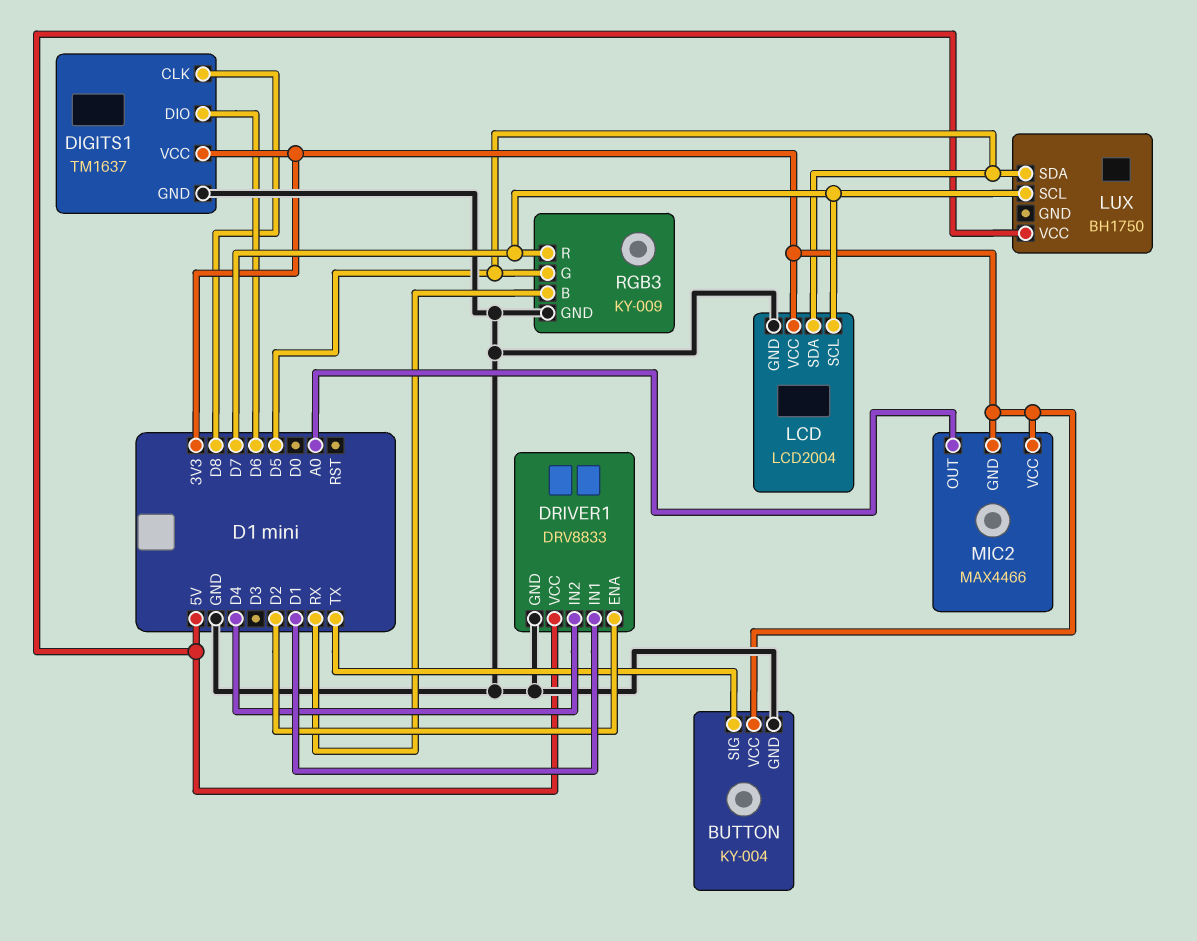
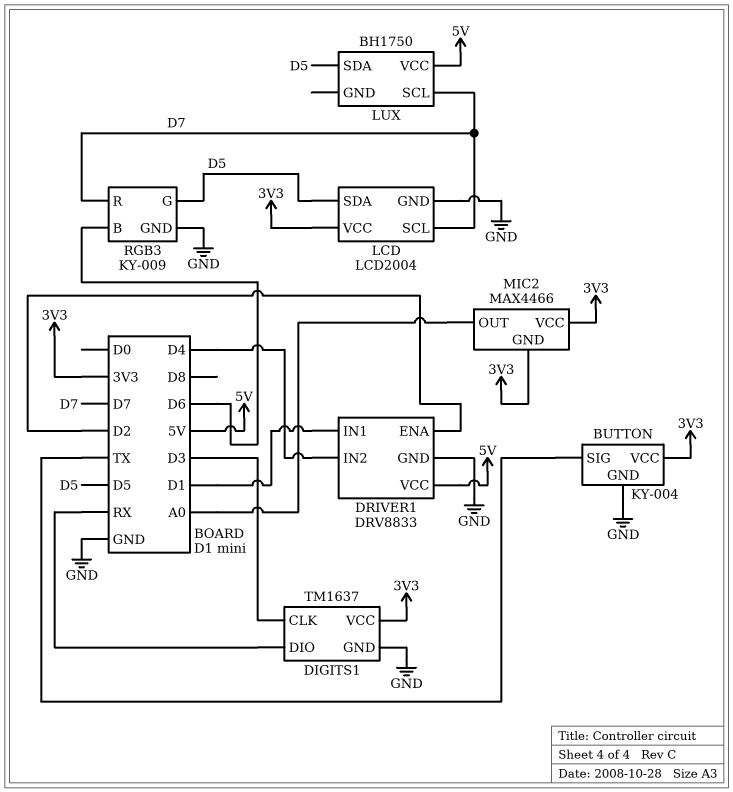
DIGITS1 pin CLK: D8 -> D3
DIGITS1 pin DIO: D6 -> RX
RGB3 pin B: RX -> D6

